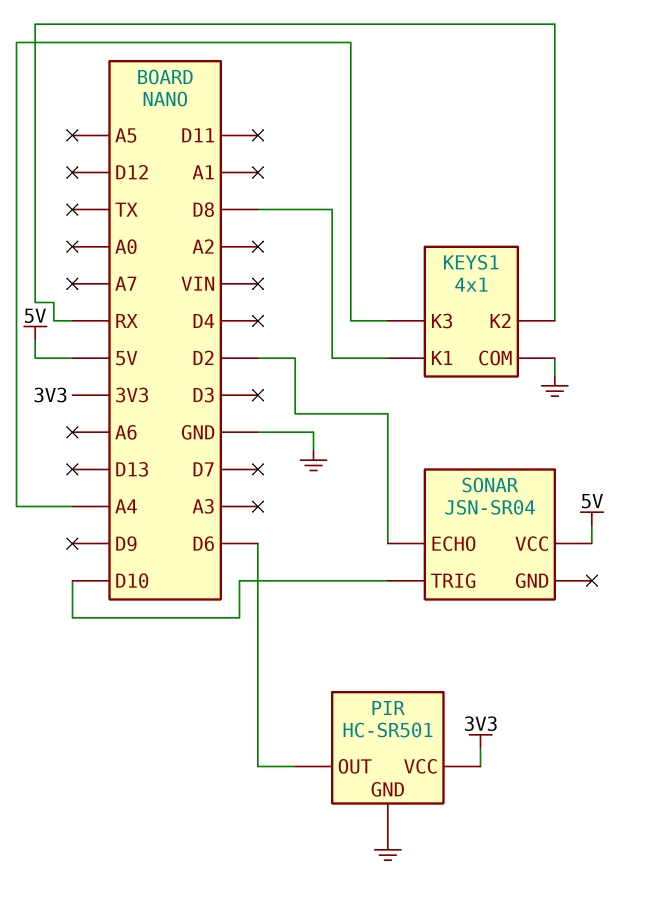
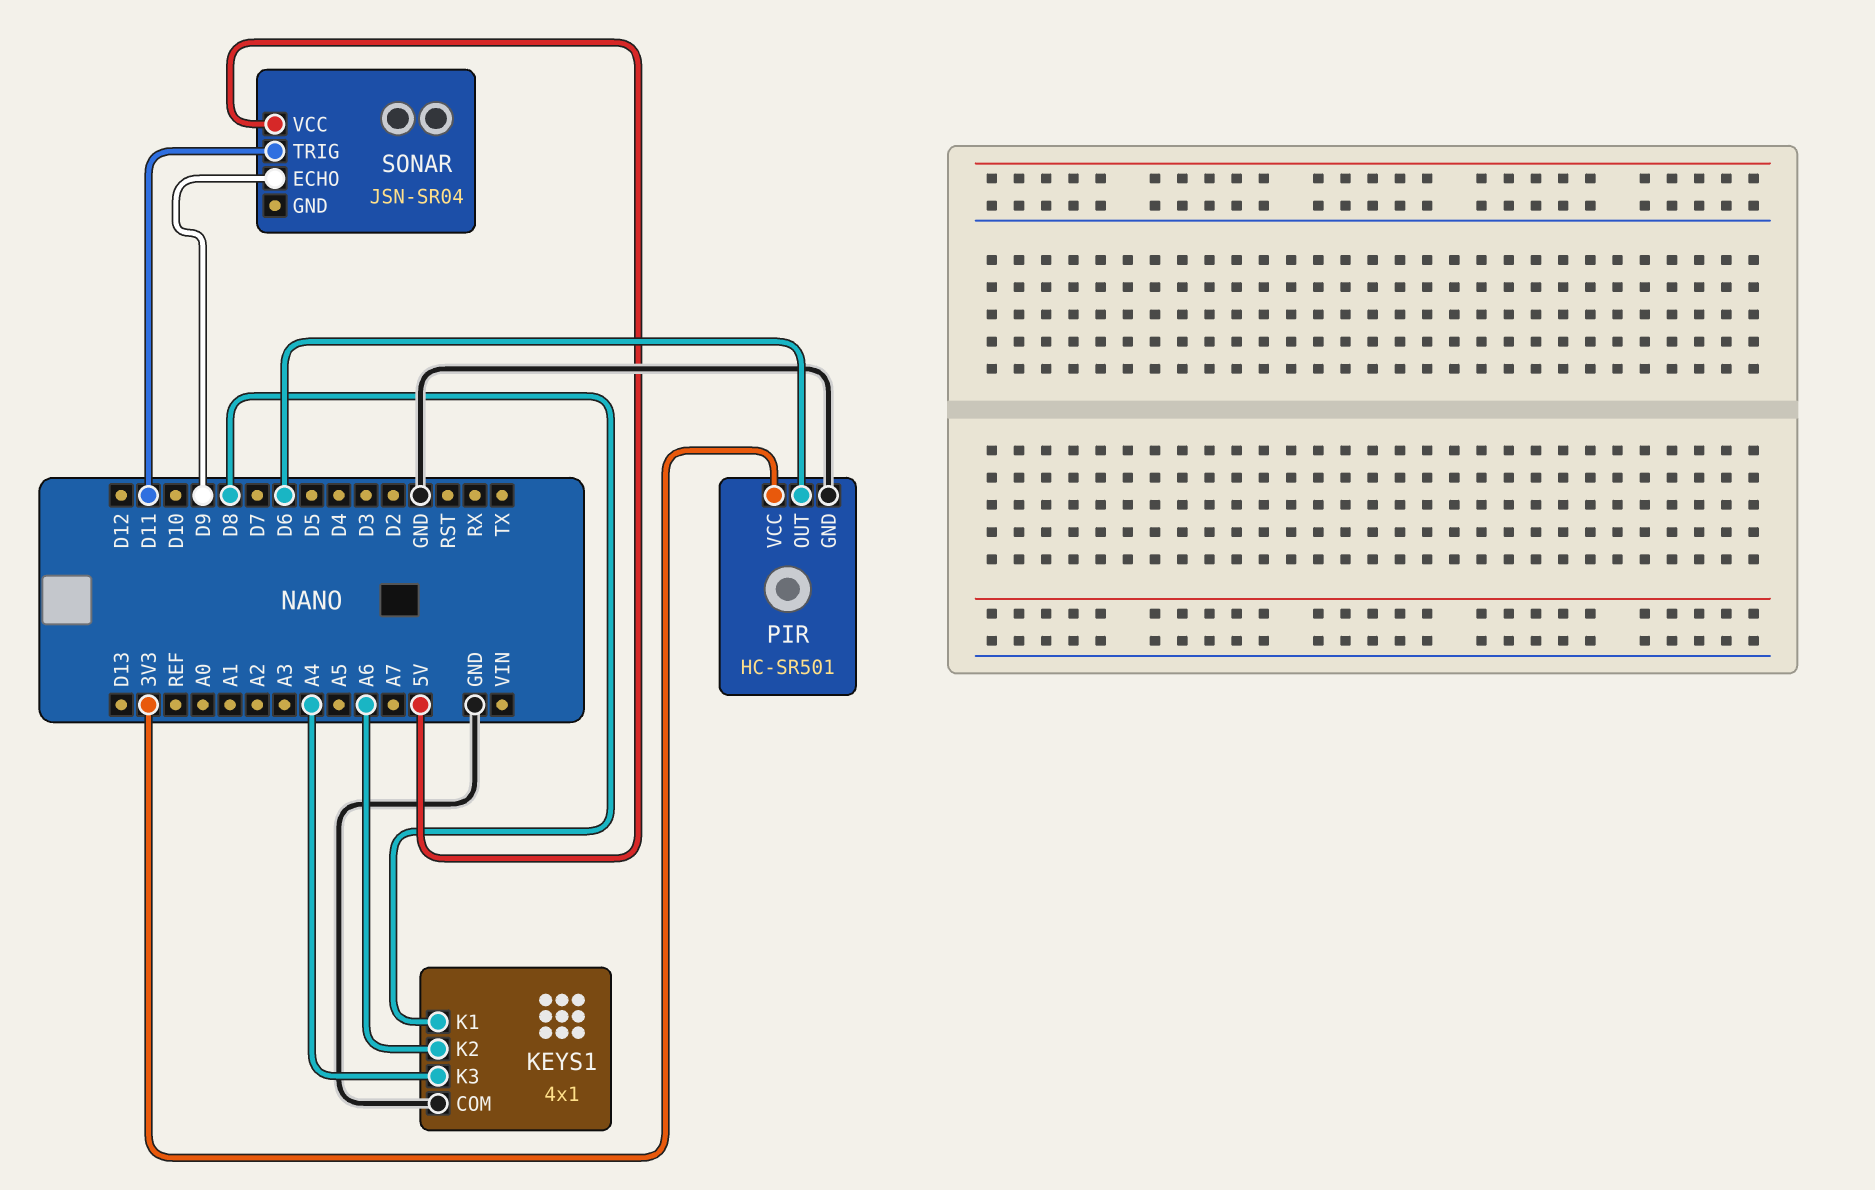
KEYS1 pin K2: RX -> A6
SONAR pin ECHO: D2 -> D9
SONAR pin TRIG: D10 -> D11

